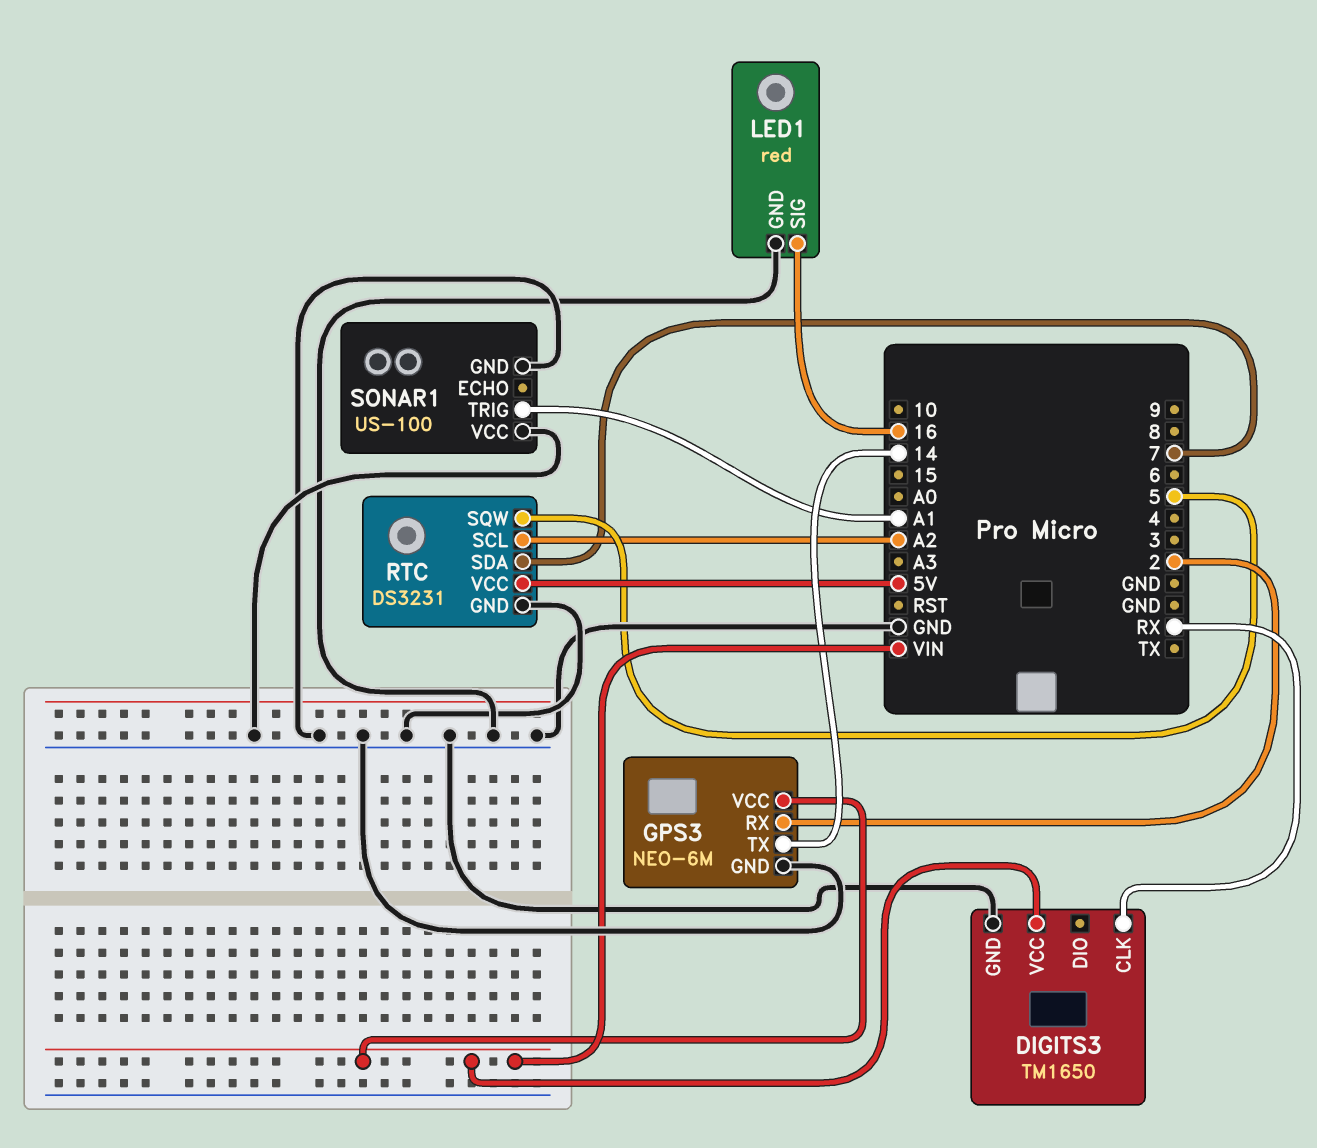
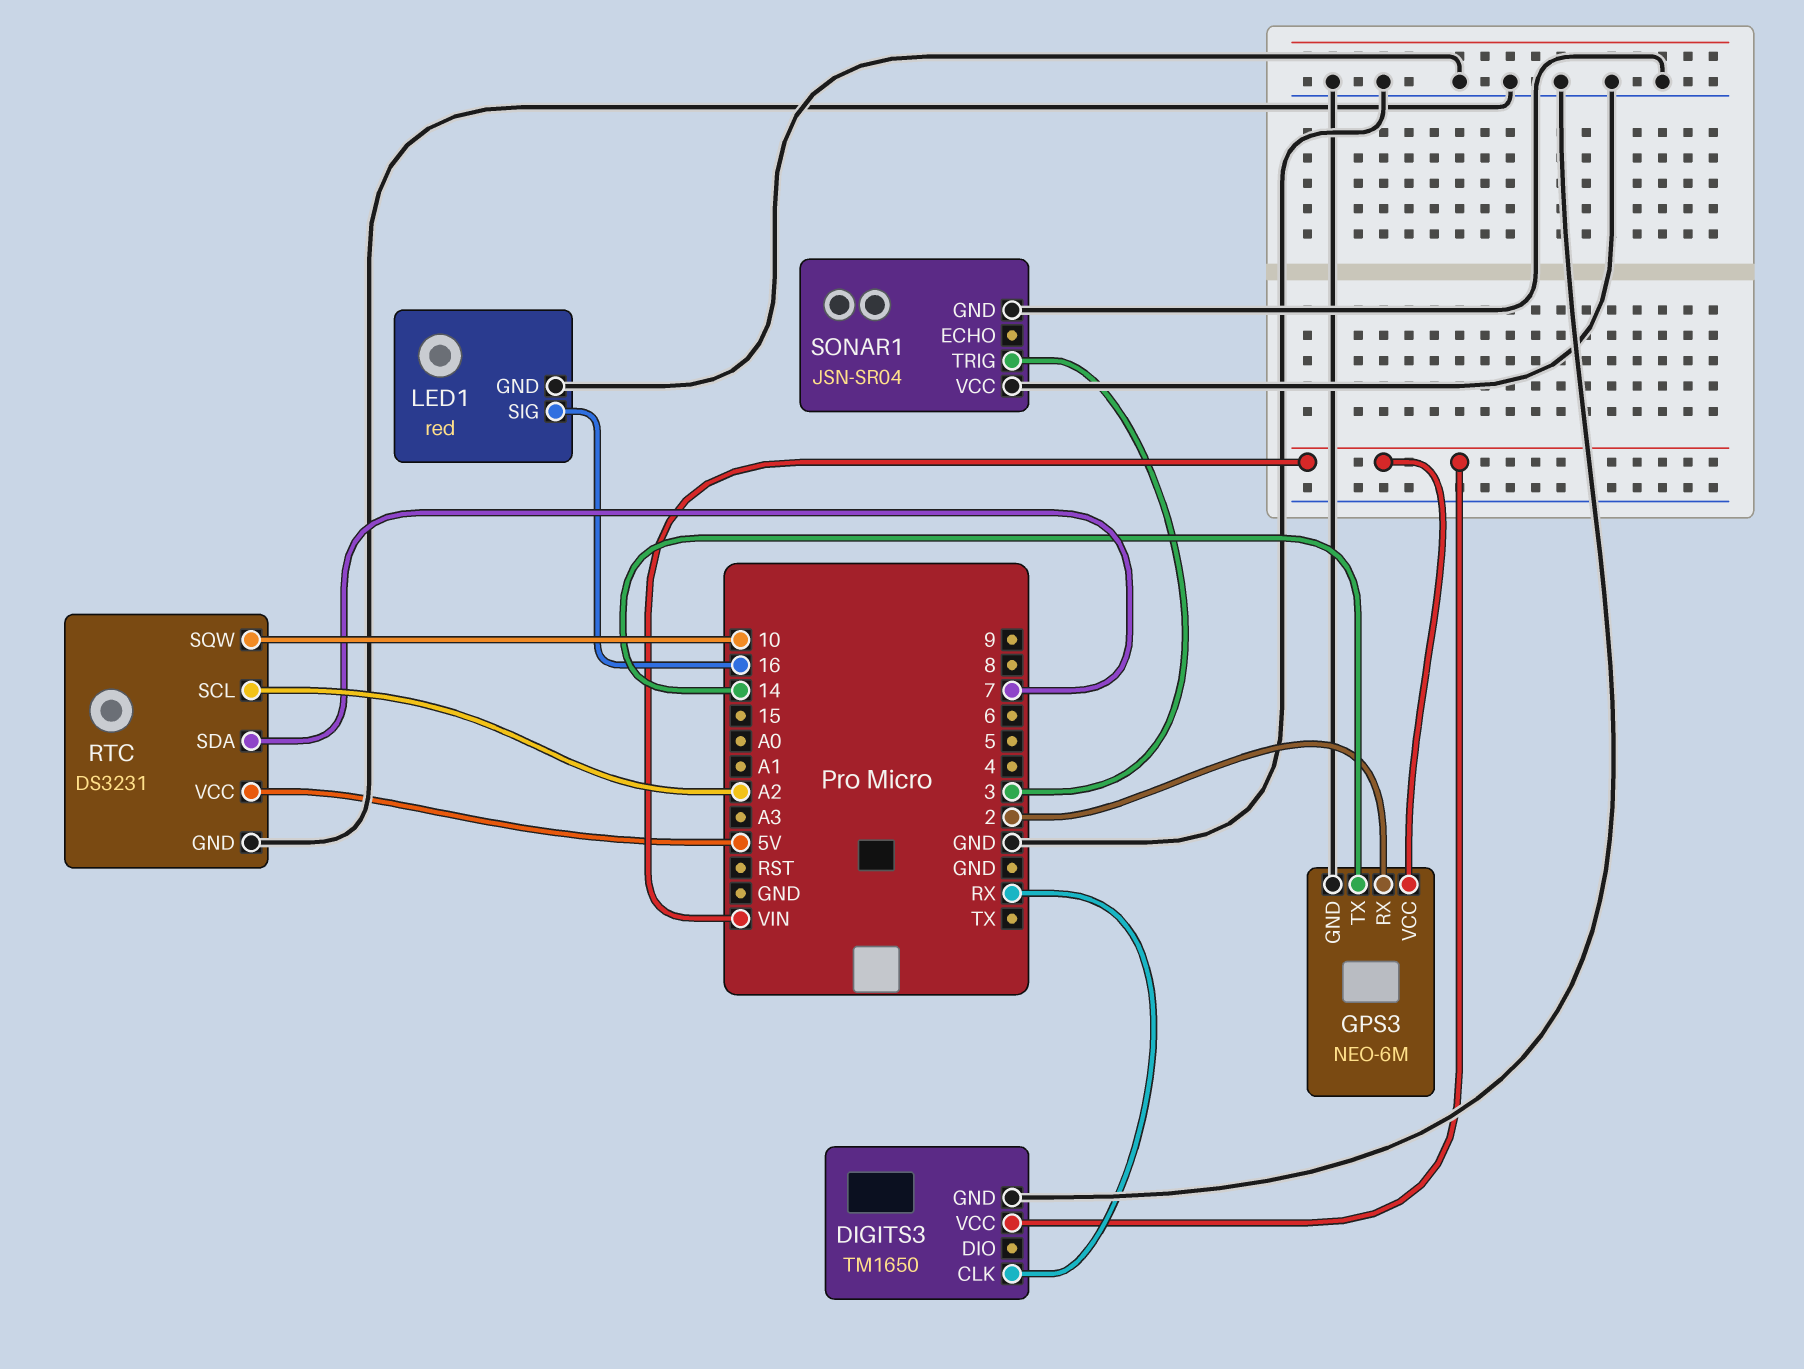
RTC pin SQW: 5 -> 10
SONAR1: US-100 -> JSN-SR04
SONAR1 pin TRIG: A1 -> 3

